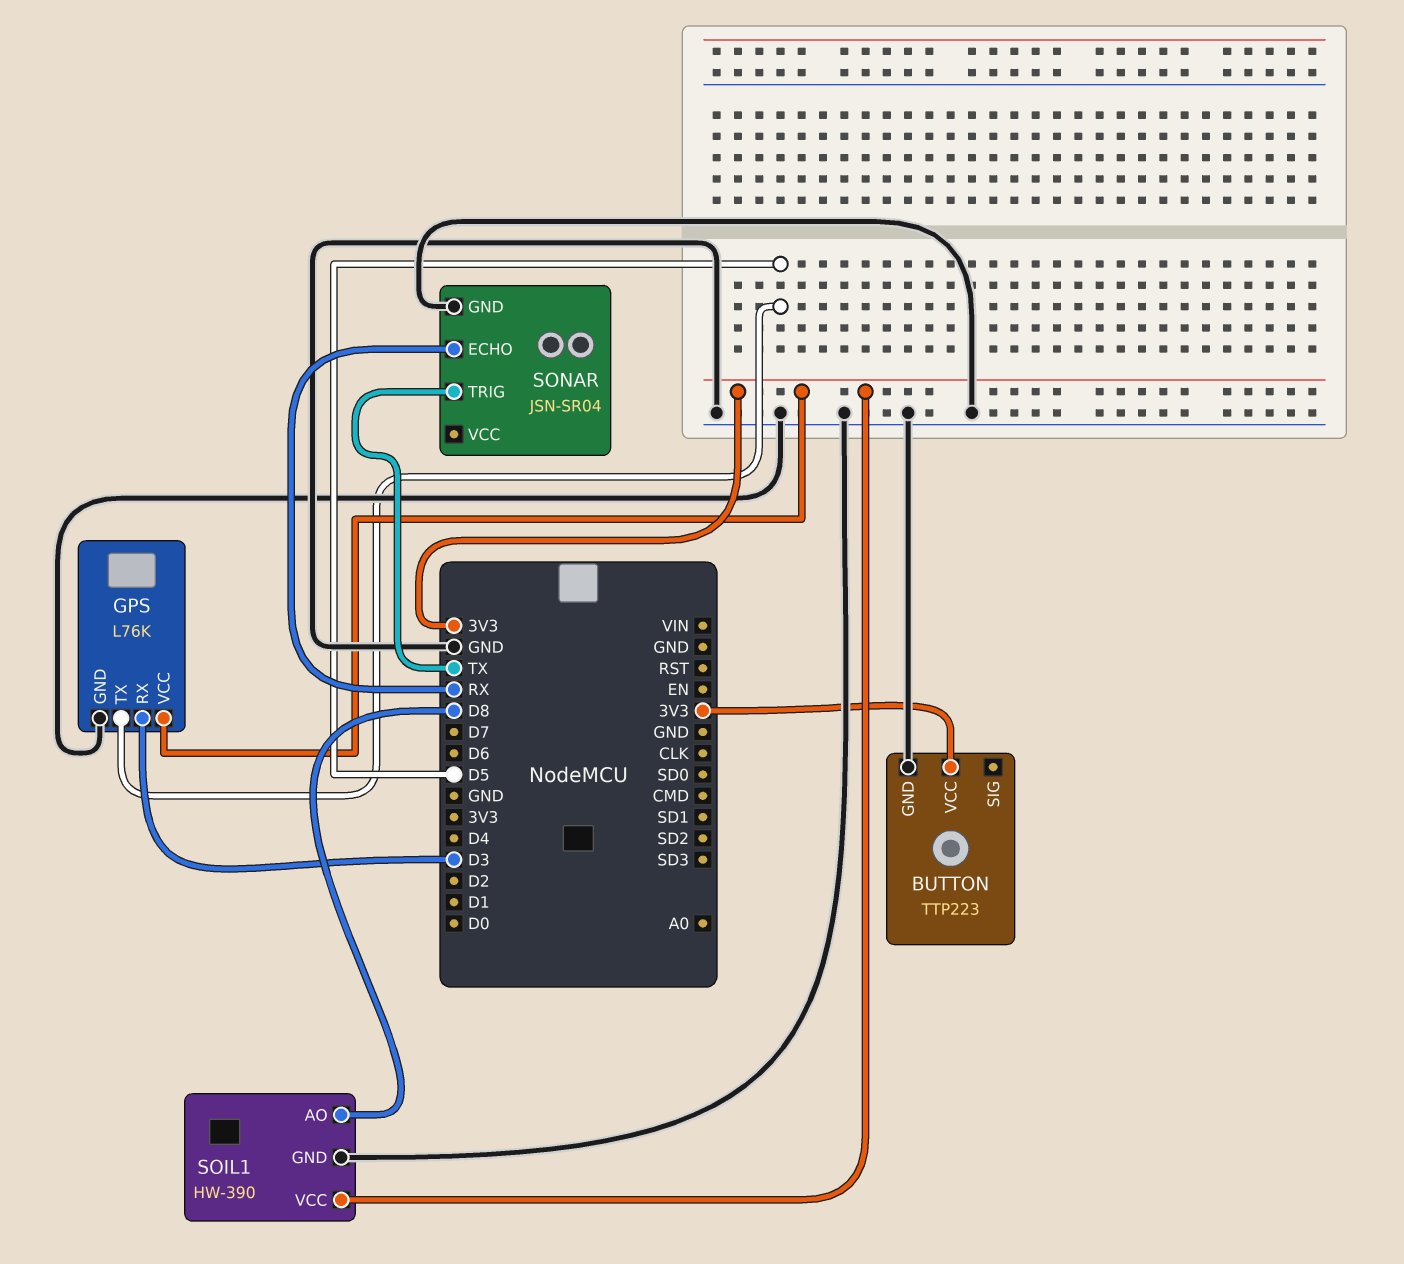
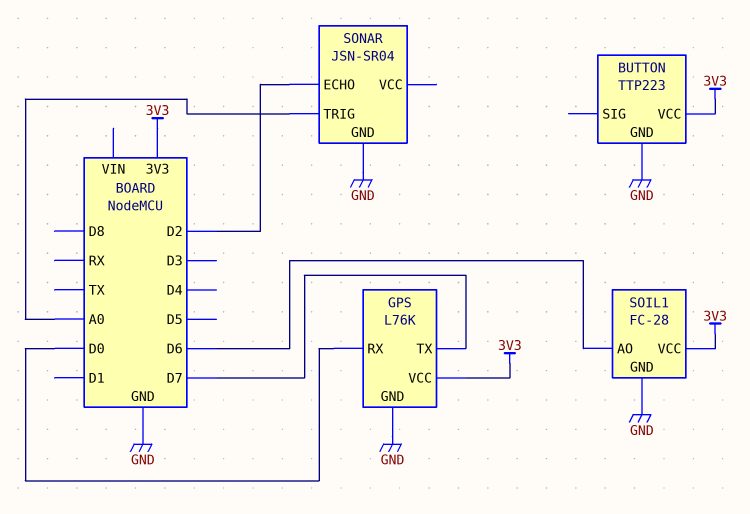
GPS pin RX: D3 -> D0
GPS pin TX: D5 -> D7
SOIL1: HW-390 -> FC-28
SOIL1 pin AO: D8 -> D6
SONAR pin ECHO: RX -> D2
SONAR pin TRIG: TX -> A0

